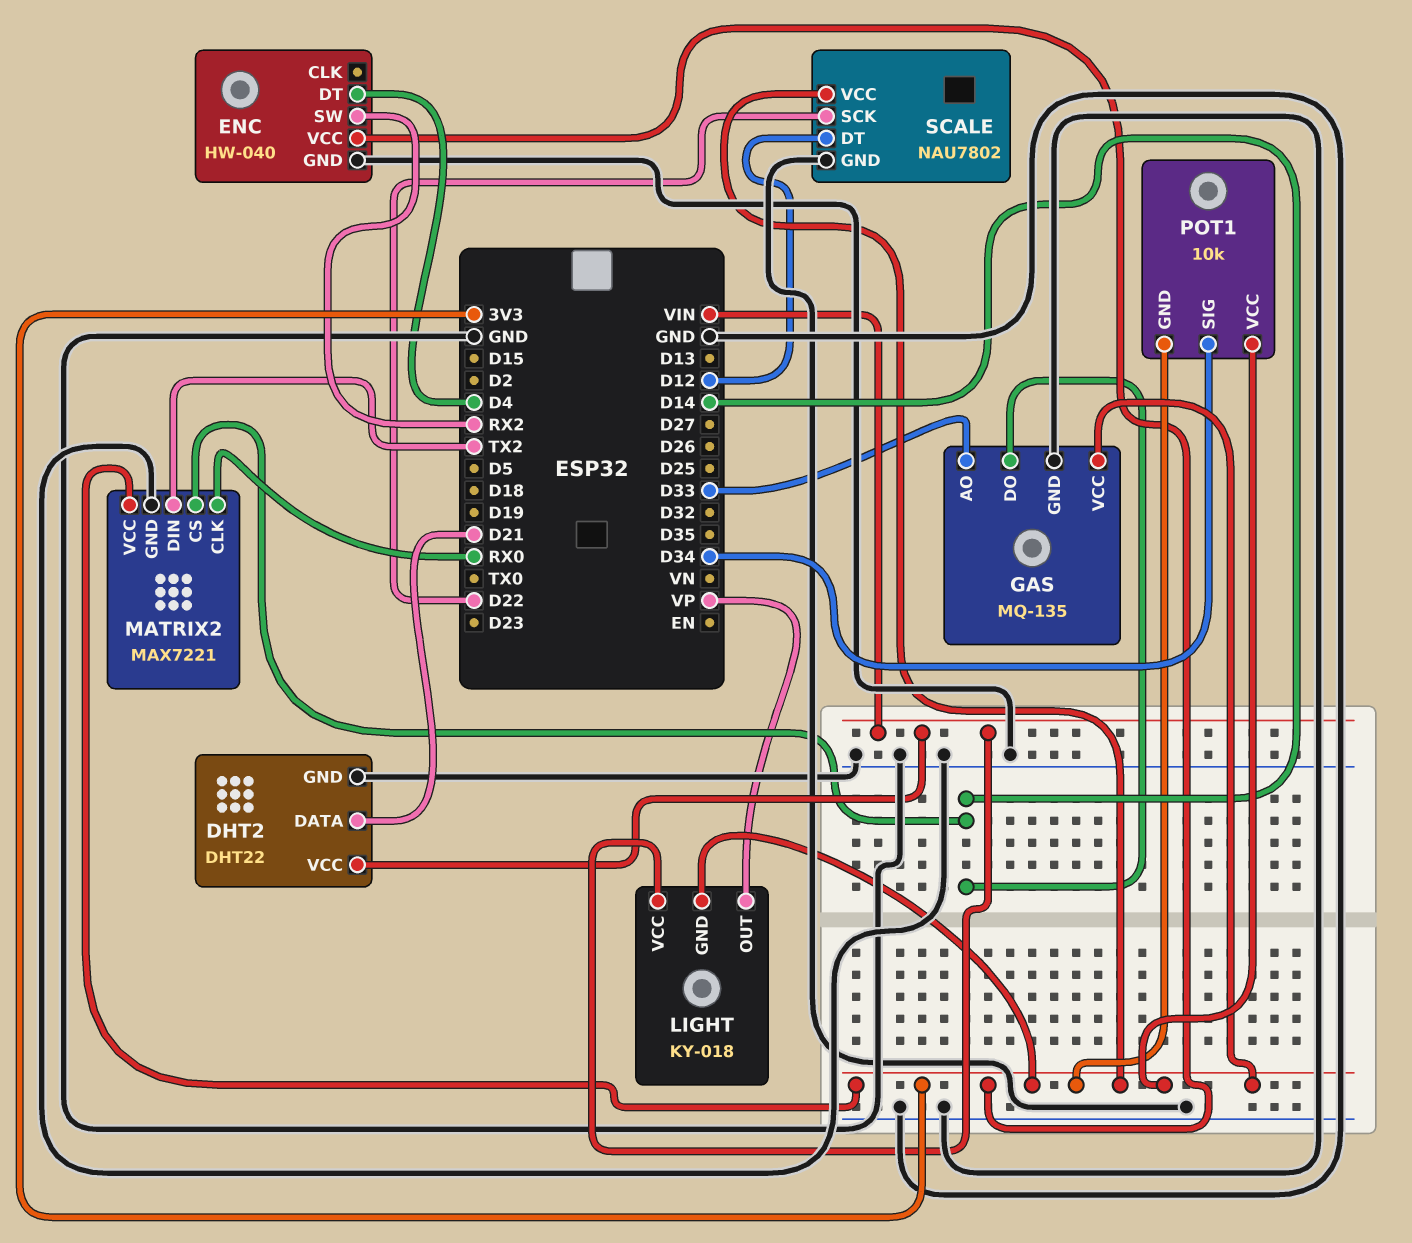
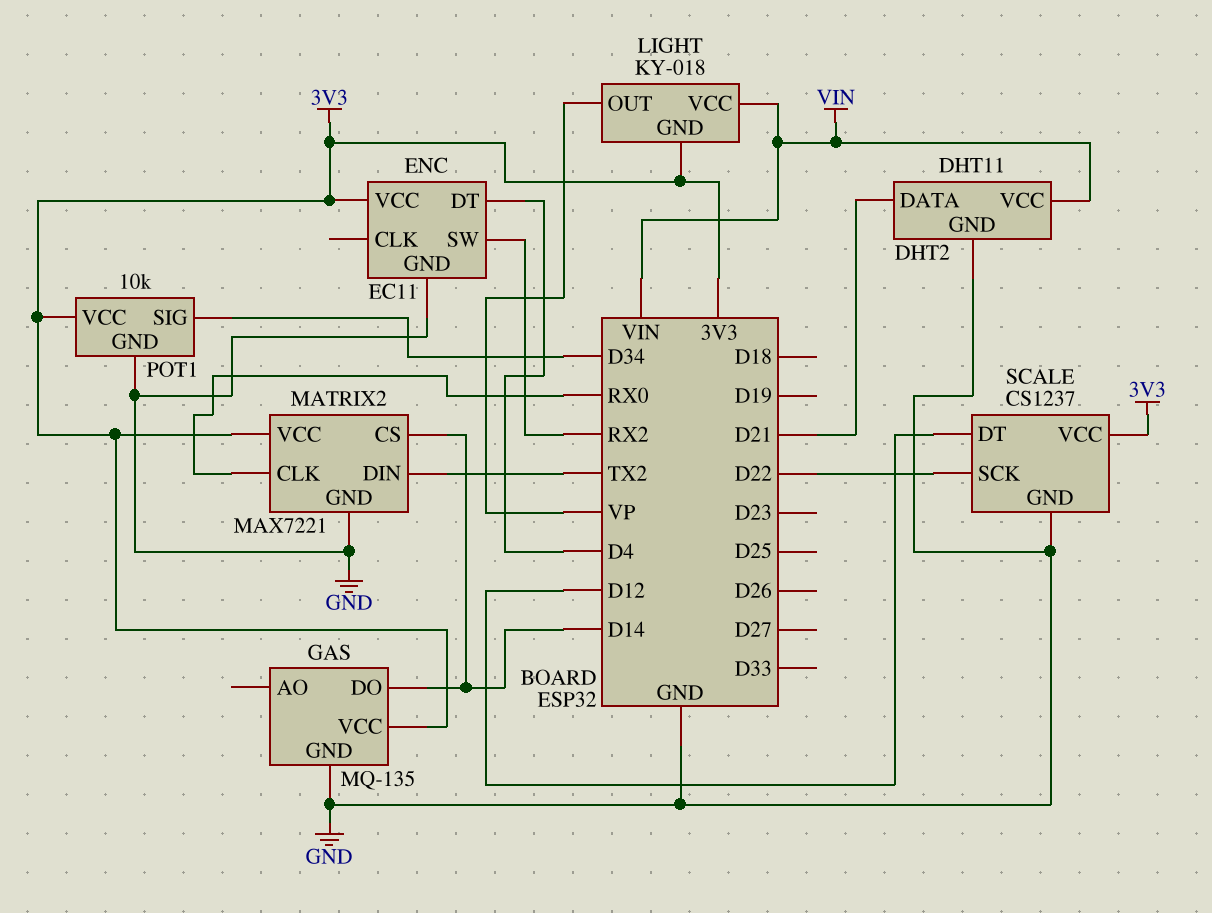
DHT2: DHT22 -> DHT11
ENC: HW-040 -> EC11
GAS pin AO: D33 -> none
POT1 pin GND: 3V3 -> GND
SCALE: NAU7802 -> CS1237

